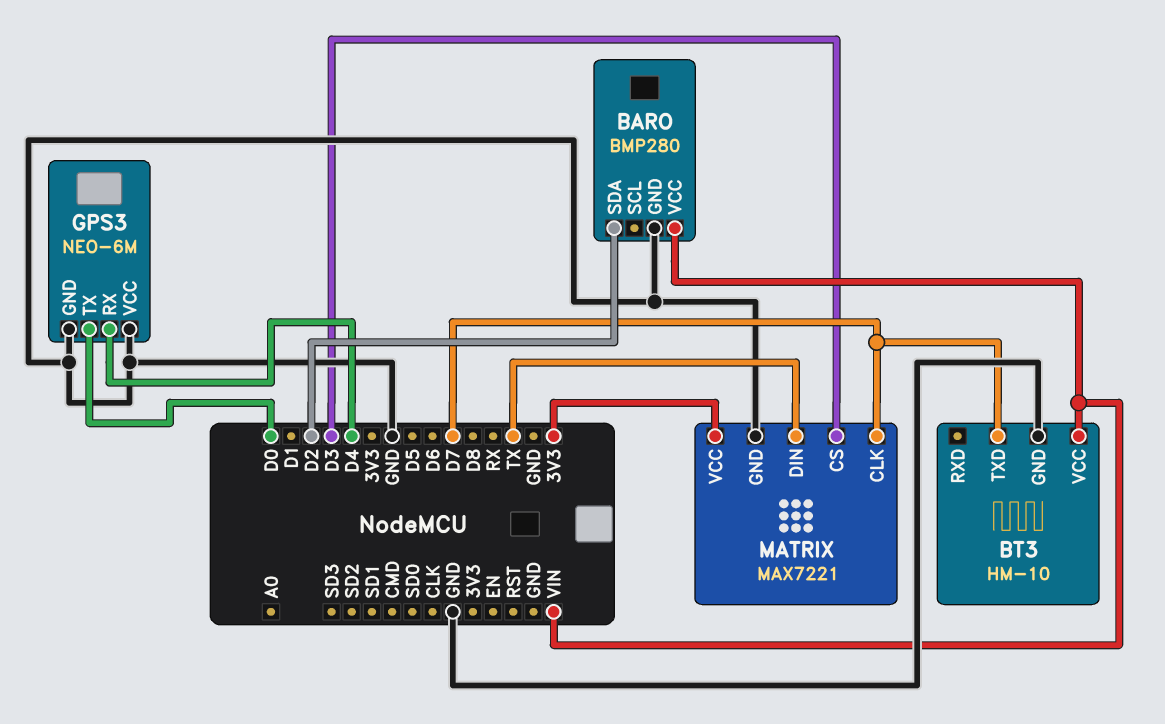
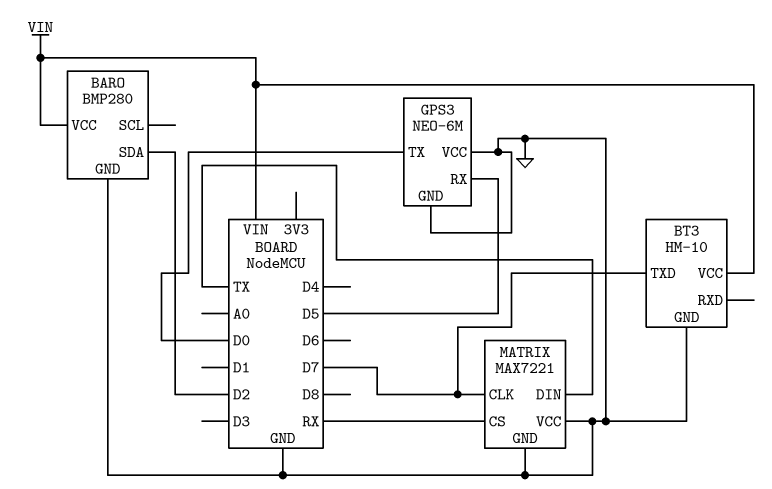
GPS3 pin RX: D4 -> D5
MATRIX pin CS: D3 -> RX
MATRIX pin VCC: 3V3 -> GND

